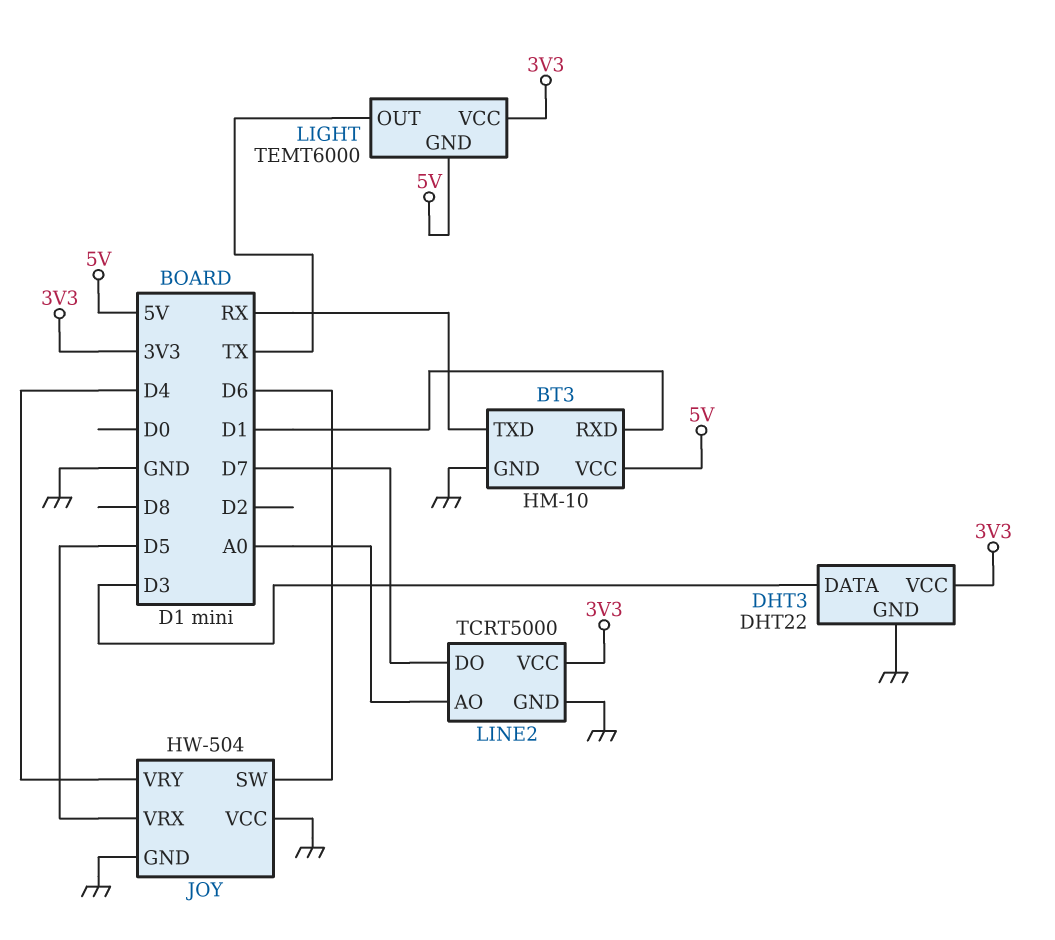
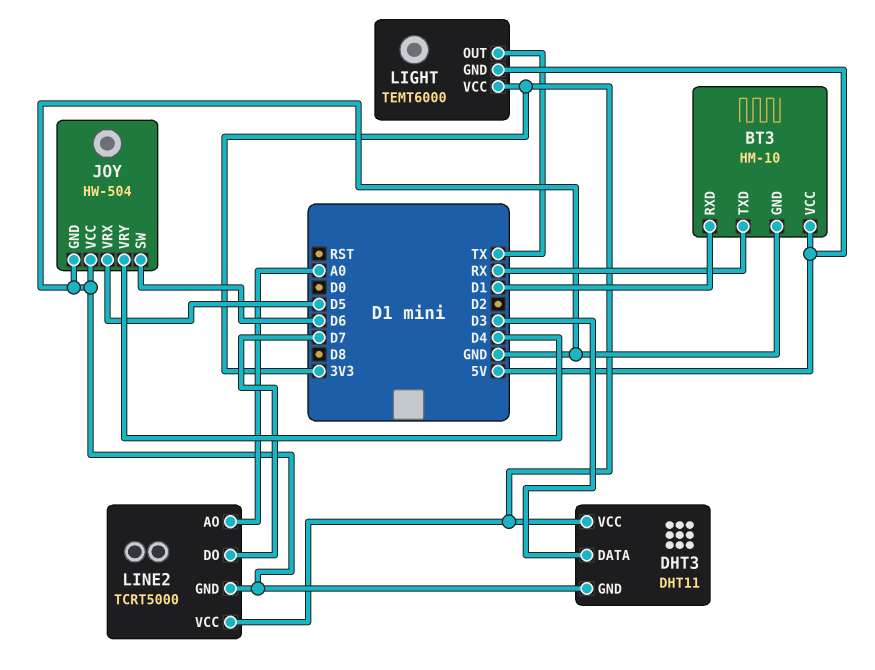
DHT3: DHT22 -> DHT11

